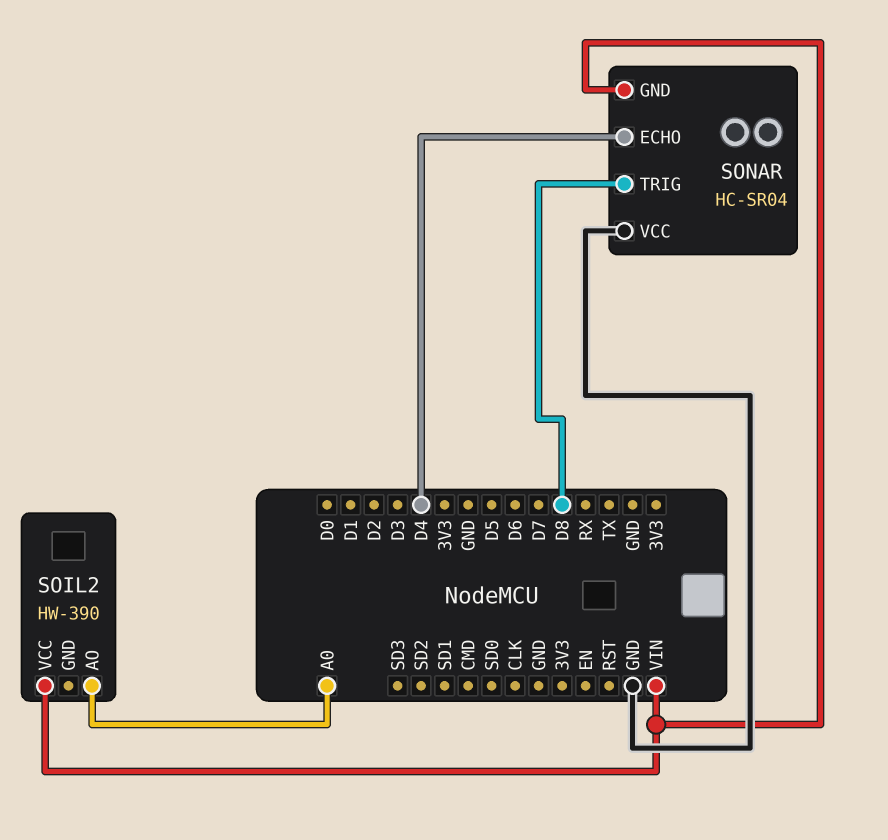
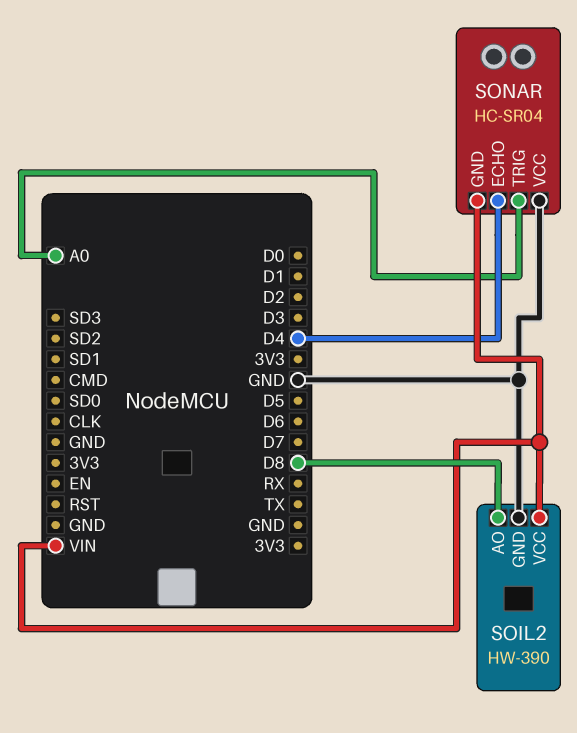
SOIL2 pin AO: A0 -> D8
SOIL2 pin GND: none -> GND
SONAR pin TRIG: D8 -> A0

